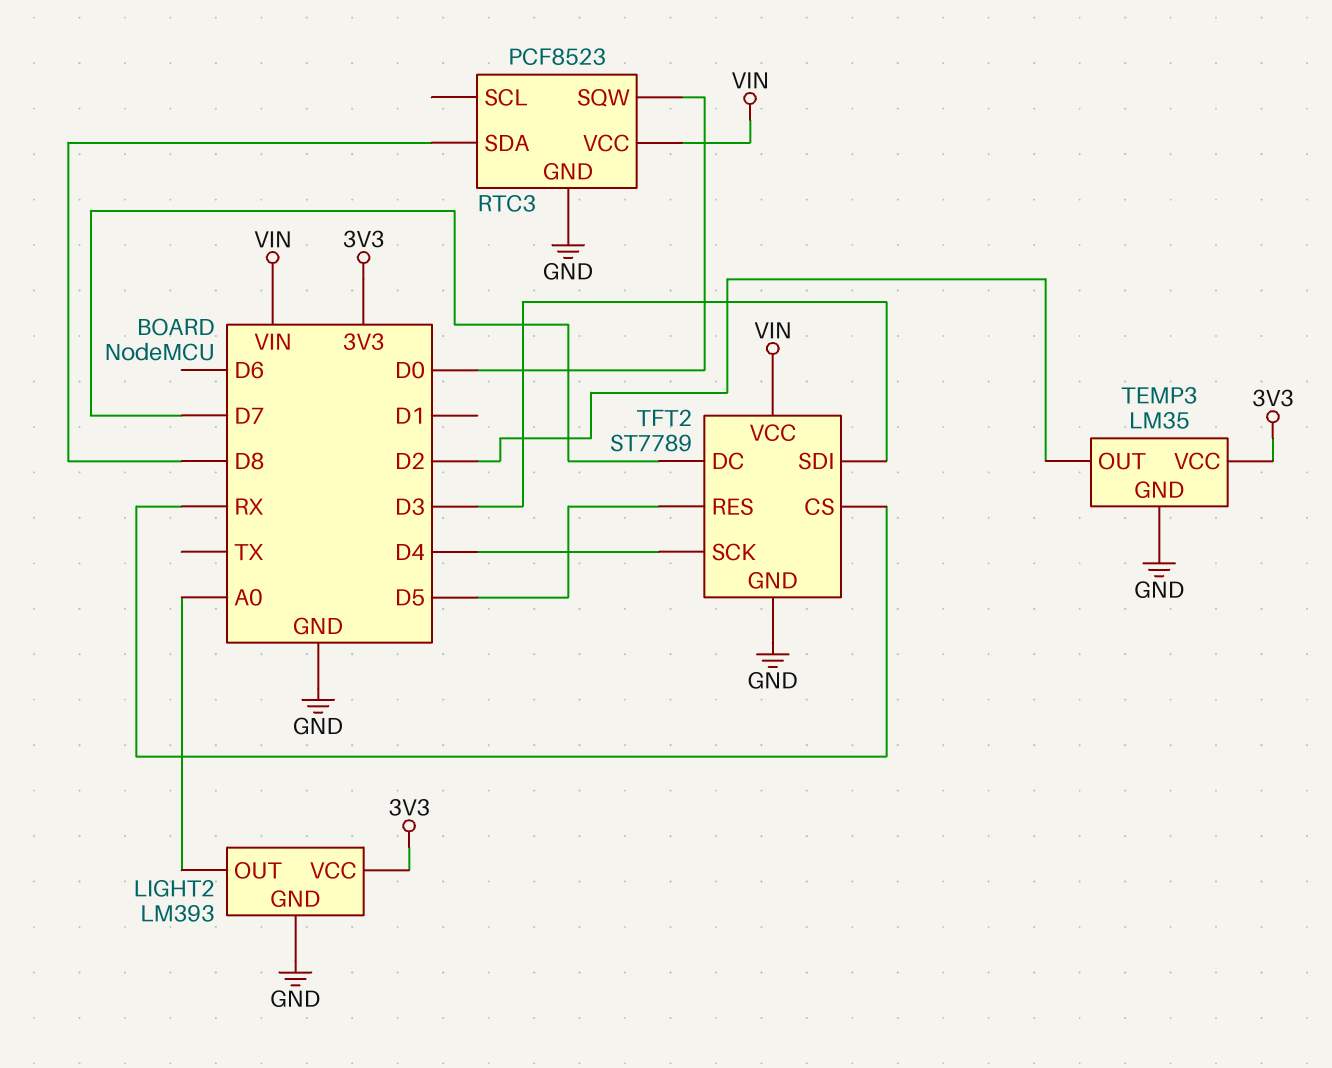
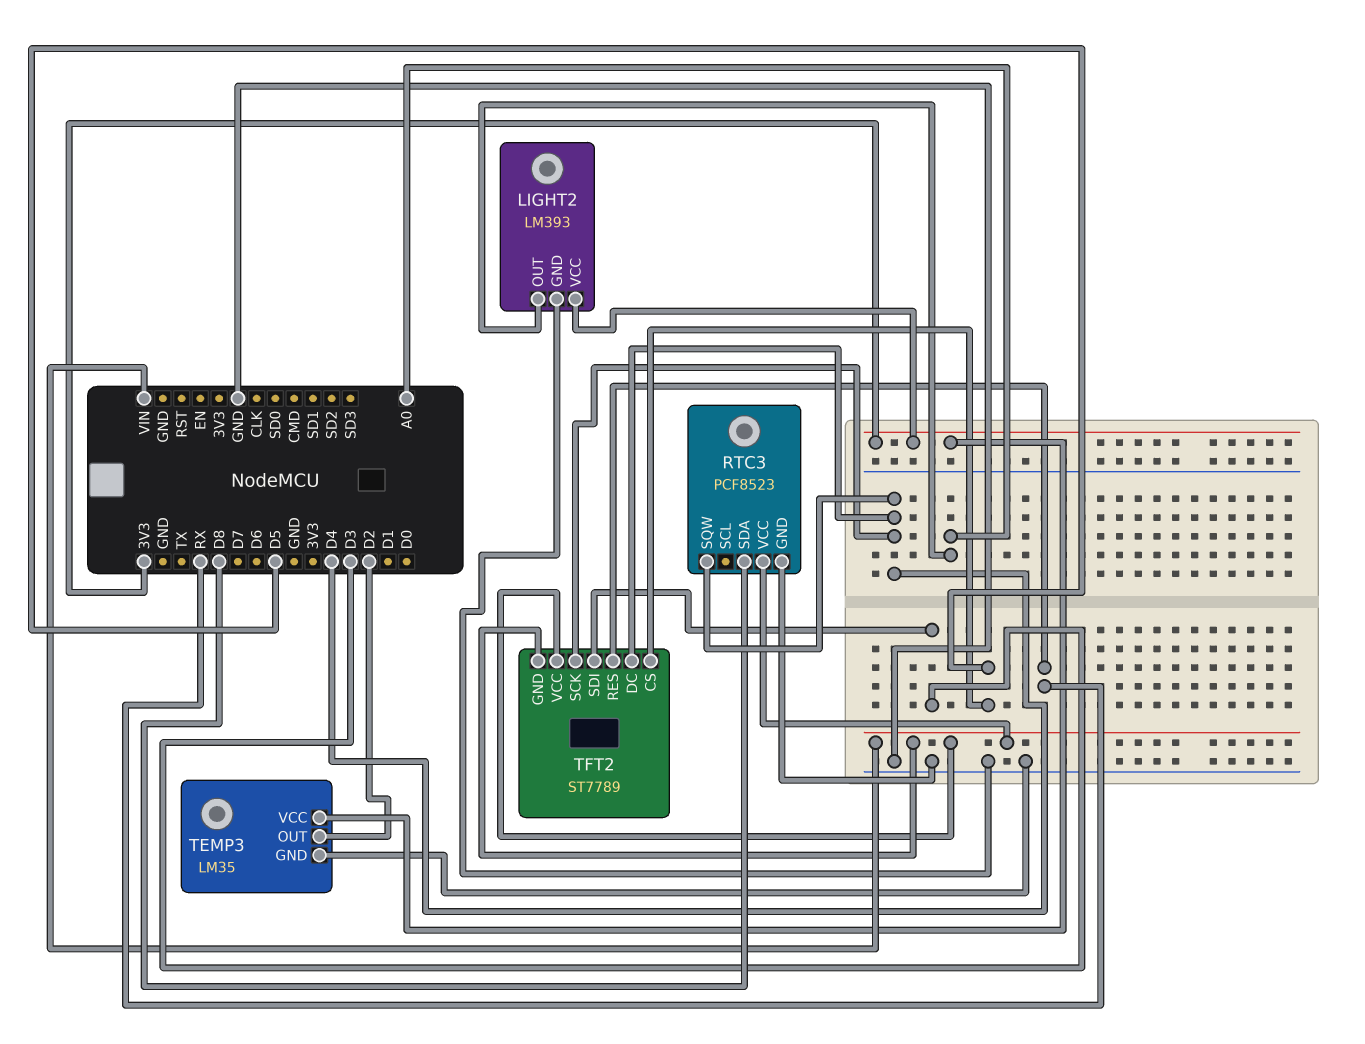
RTC3 pin SQW: D0 -> D4
TFT2 pin CS: RX -> D5
TFT2 pin DC: D7 -> D4
TFT2 pin GND: GND -> VIN
TFT2 pin RES: D5 -> RX

